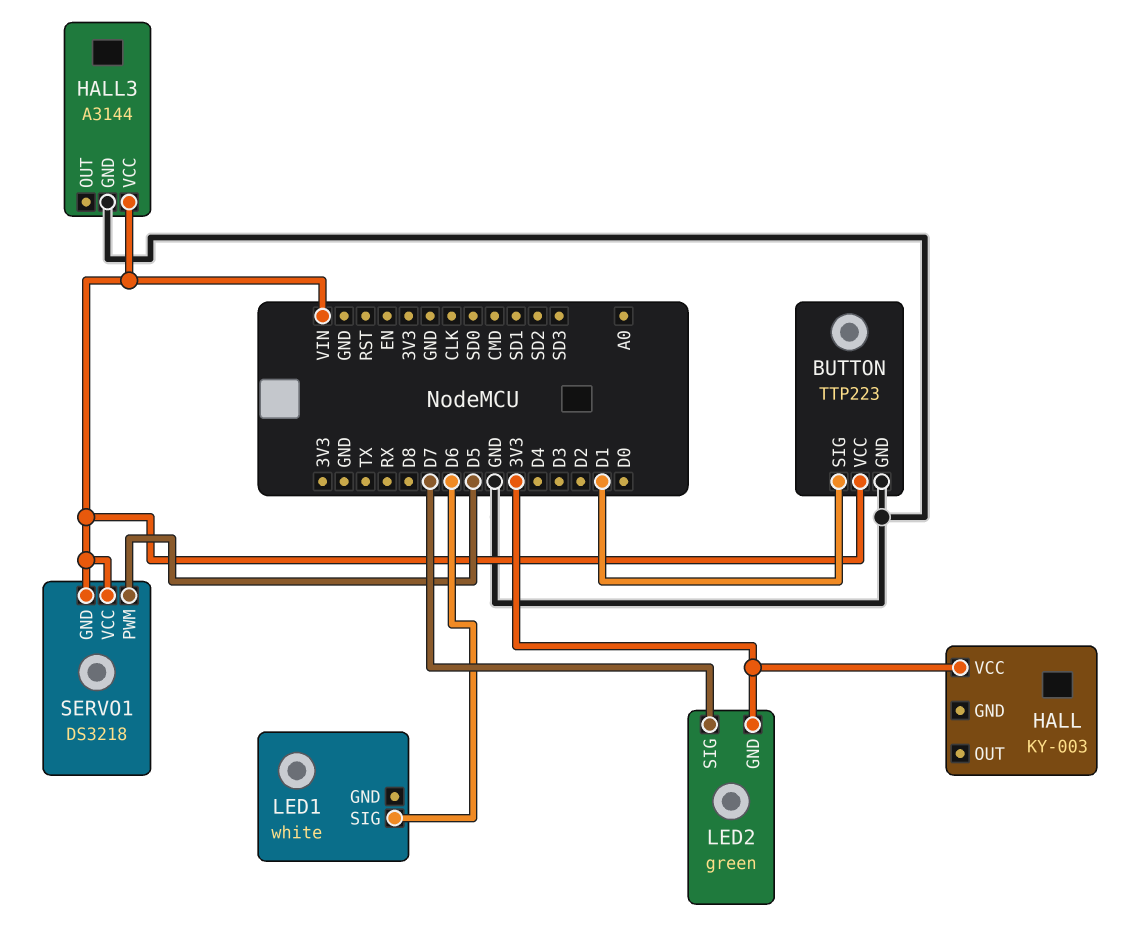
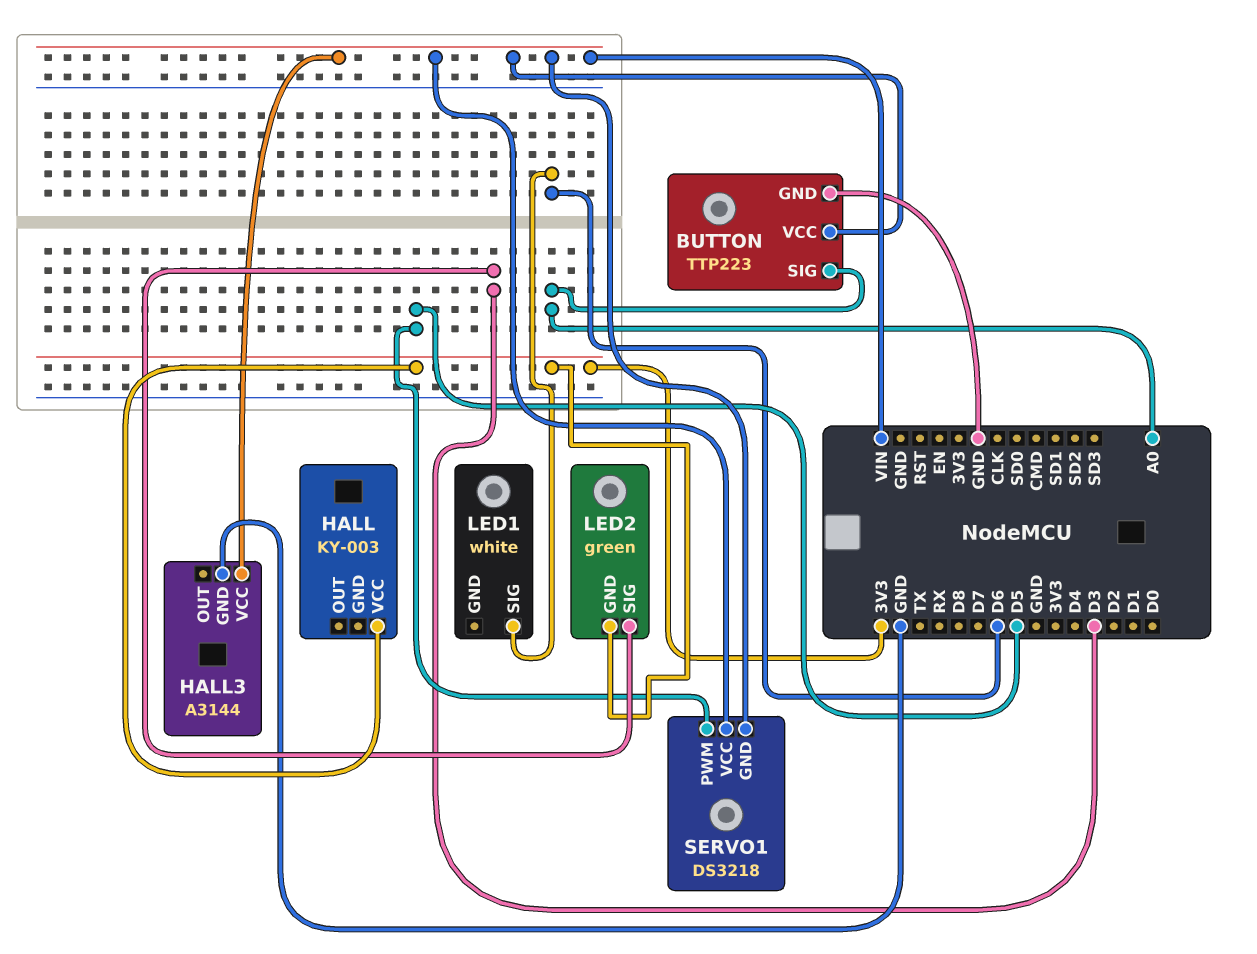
BUTTON pin SIG: D1 -> A0
LED2 pin SIG: D7 -> D3

